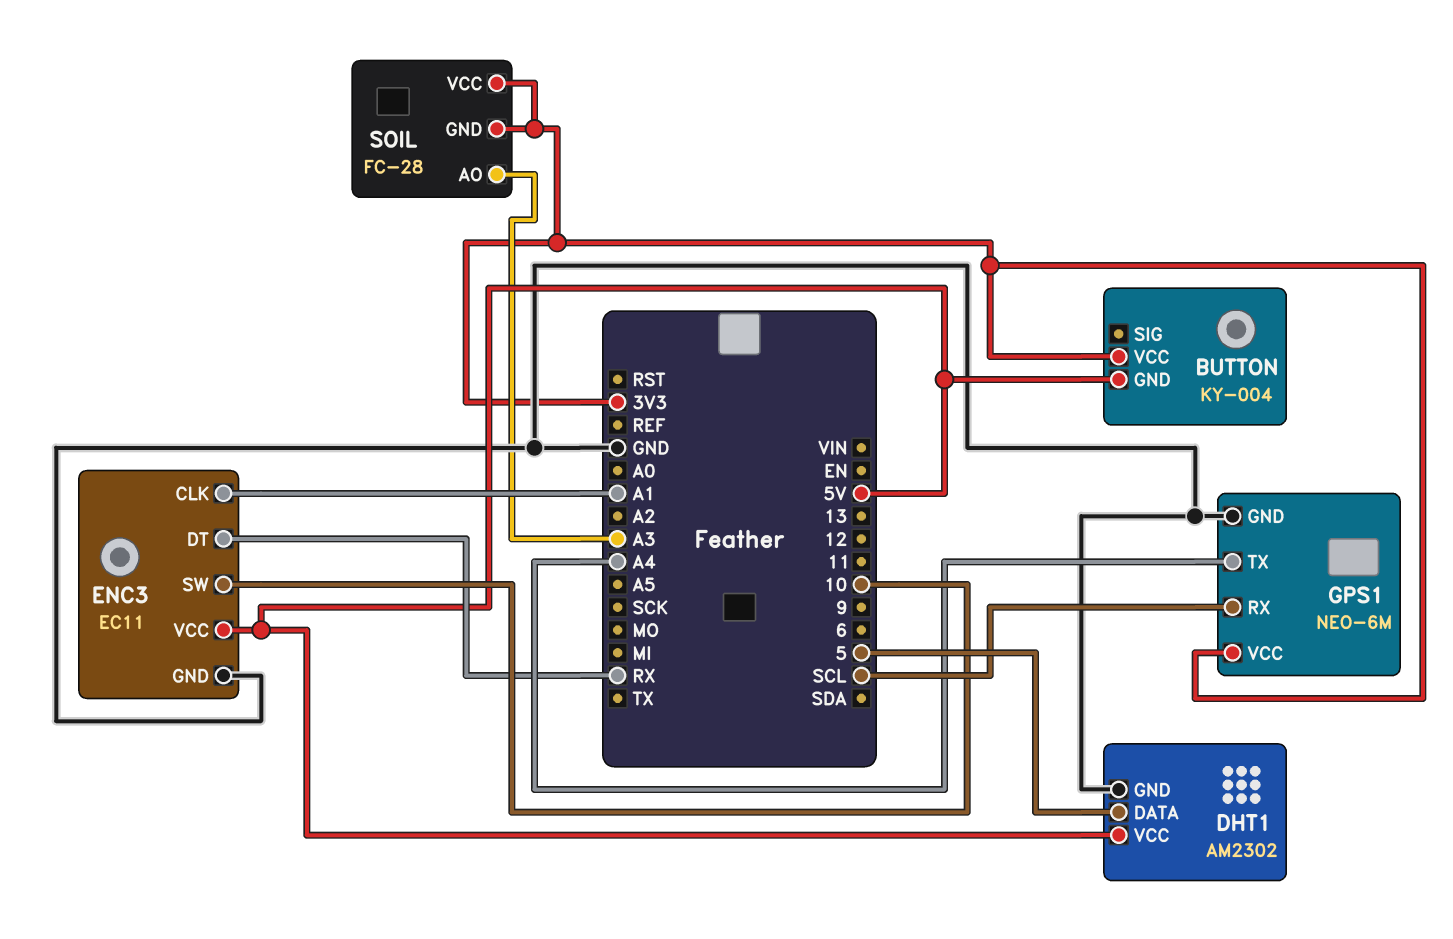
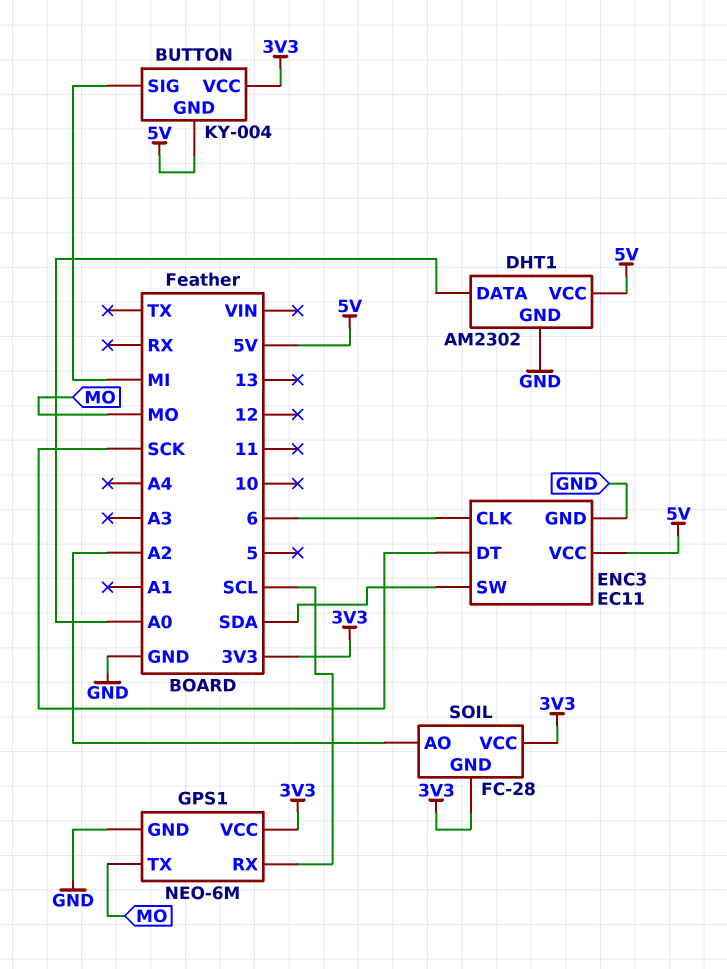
BUTTON pin SIG: none -> MI
DHT1 pin DATA: 5 -> A0
ENC3 pin CLK: A1 -> 6
ENC3 pin DT: RX -> SCK
ENC3 pin SW: 10 -> SDA
GPS1 pin TX: A4 -> MO
SOIL pin AO: A3 -> A2

